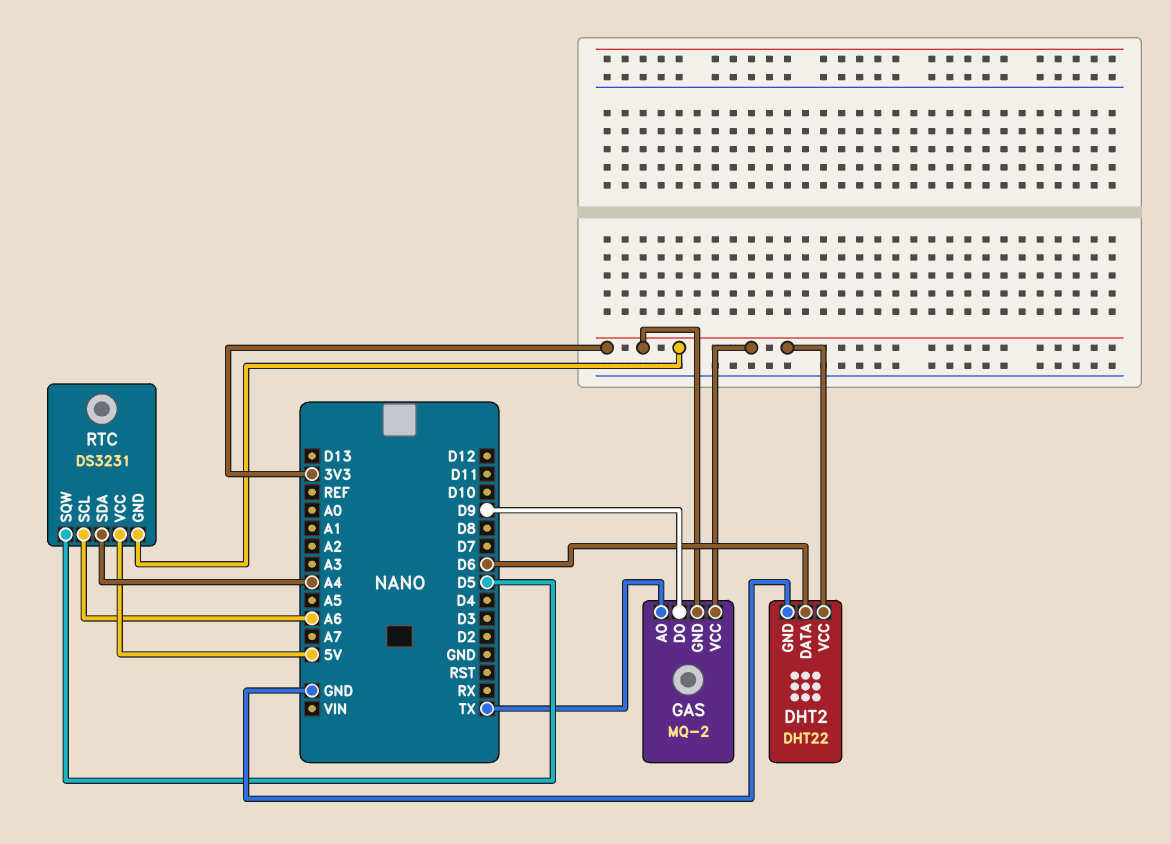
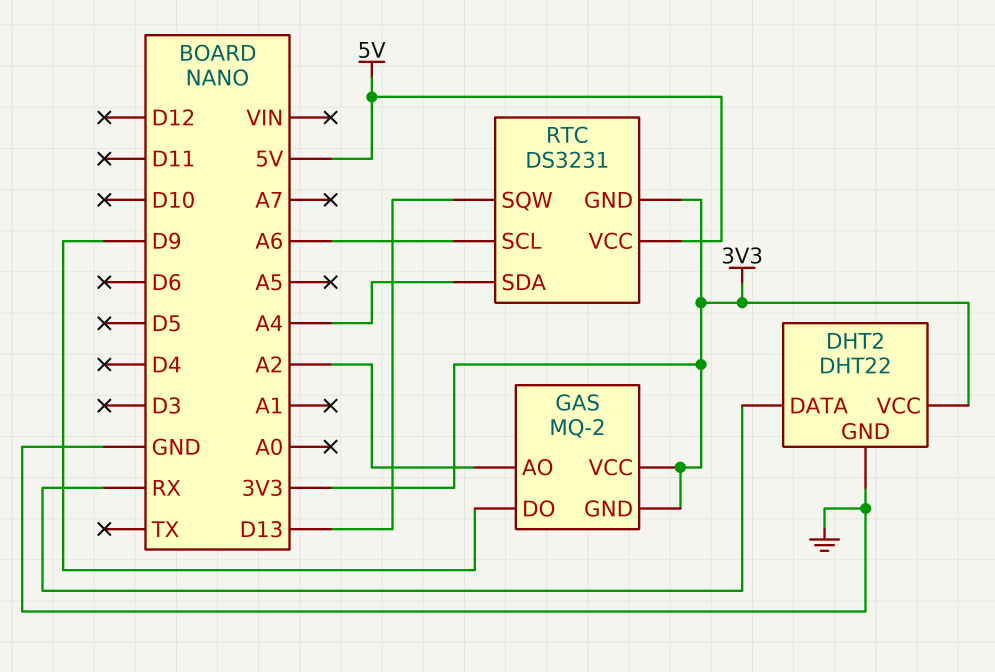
DHT2 pin DATA: D6 -> RX
GAS pin AO: TX -> A2
RTC pin SQW: D5 -> D13

